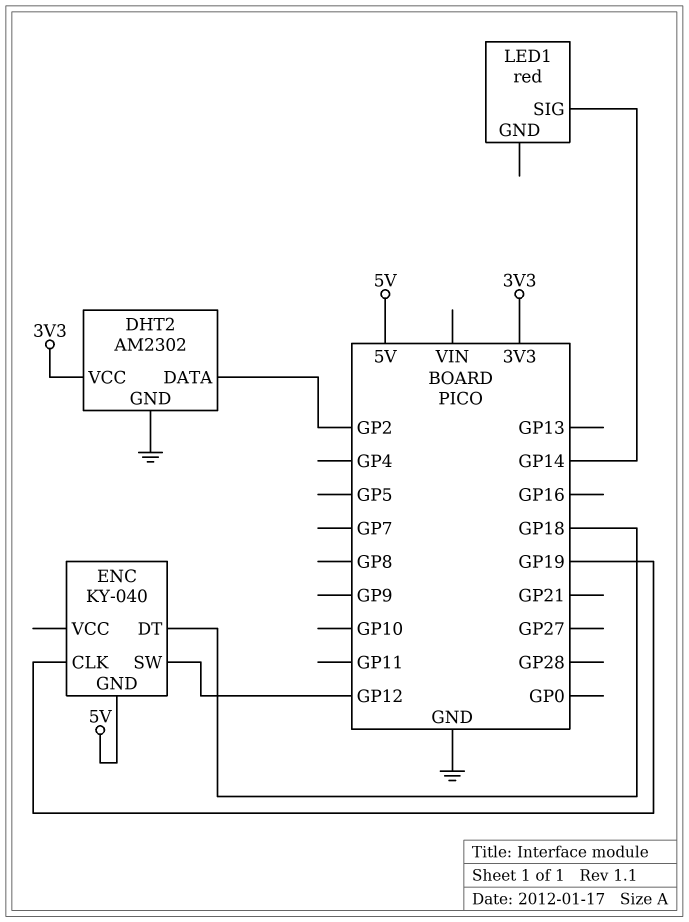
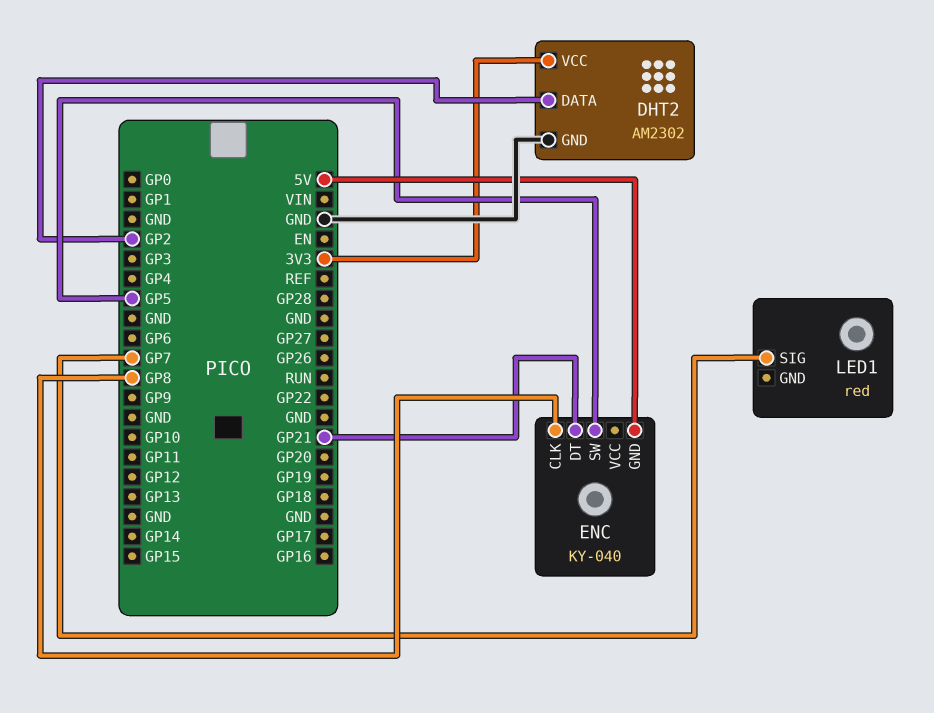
ENC pin CLK: GP19 -> GP8
ENC pin DT: GP18 -> GP21
ENC pin SW: GP12 -> GP5
LED1 pin SIG: GP14 -> GP7

